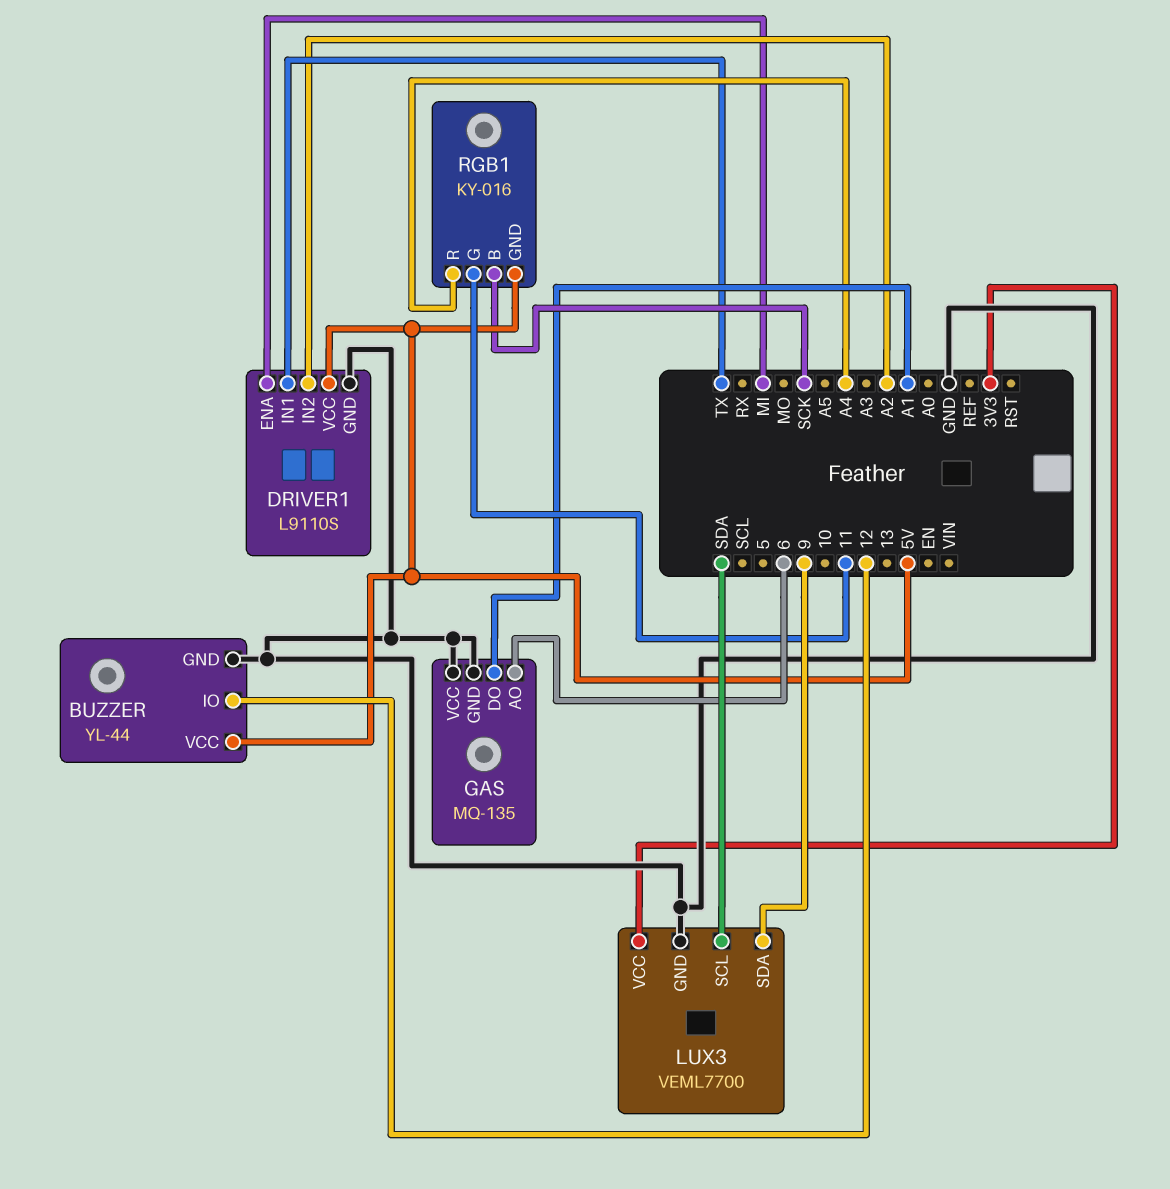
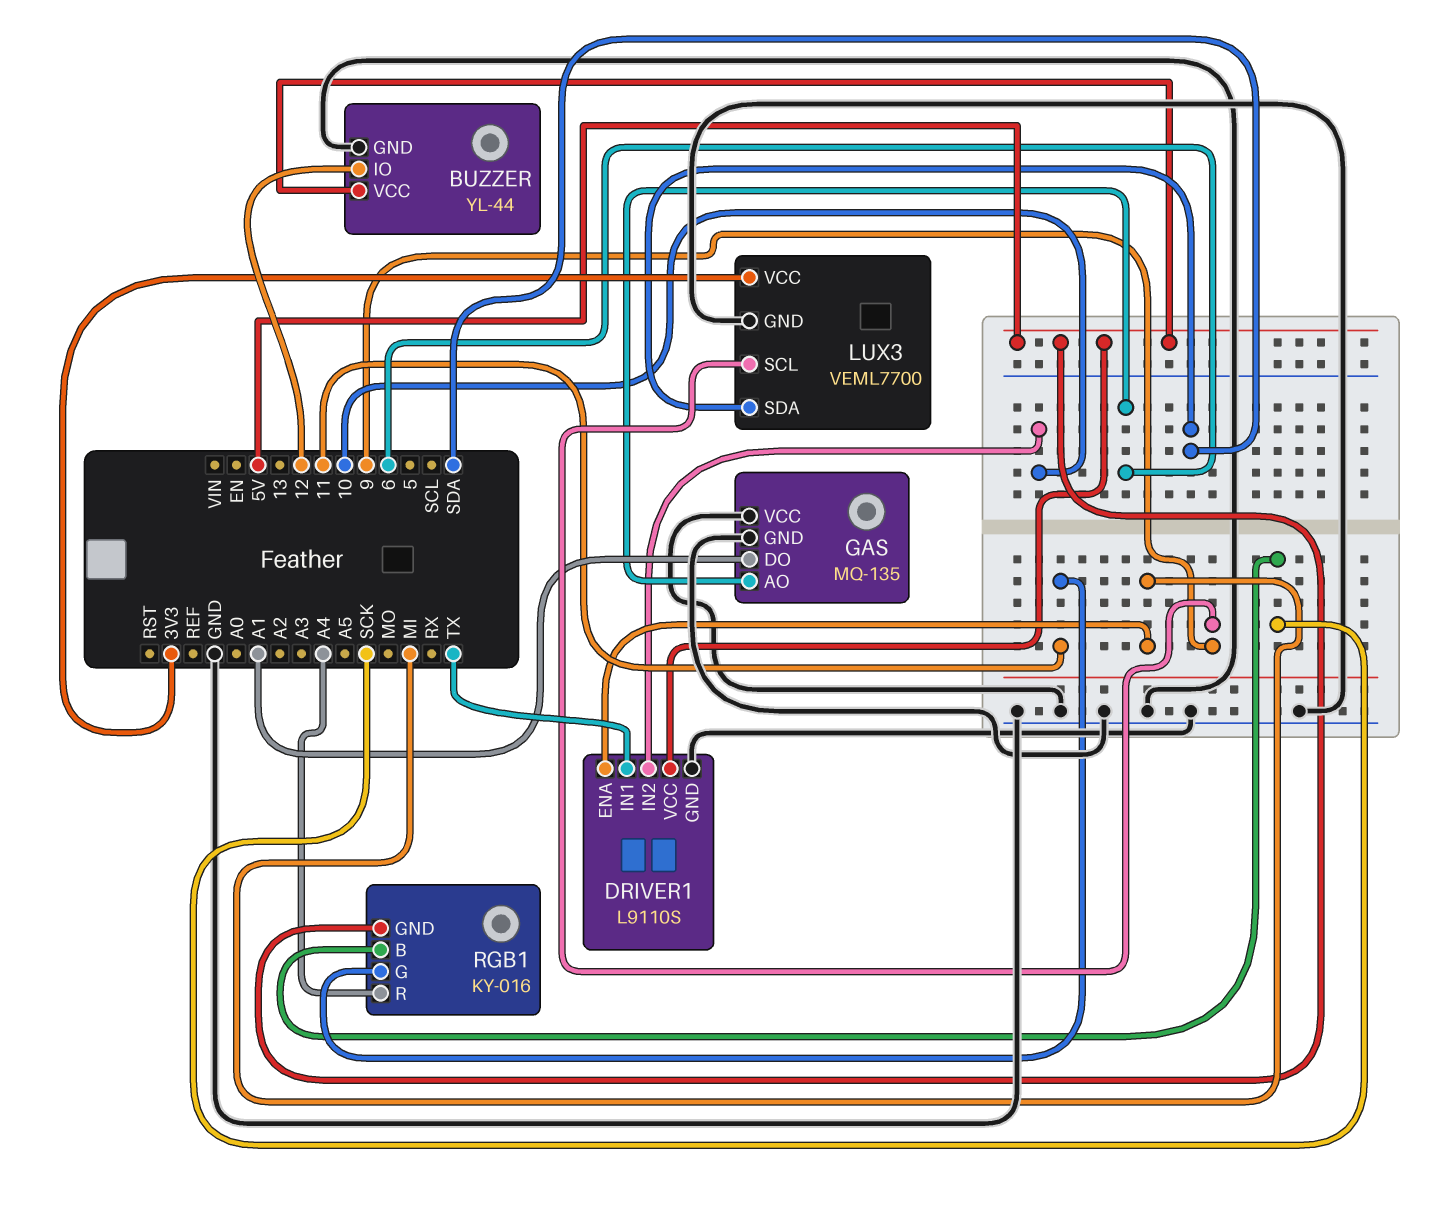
DRIVER1 pin IN2: A2 -> 10
LUX3 pin SCL: SDA -> 9
LUX3 pin SDA: 9 -> SDA

